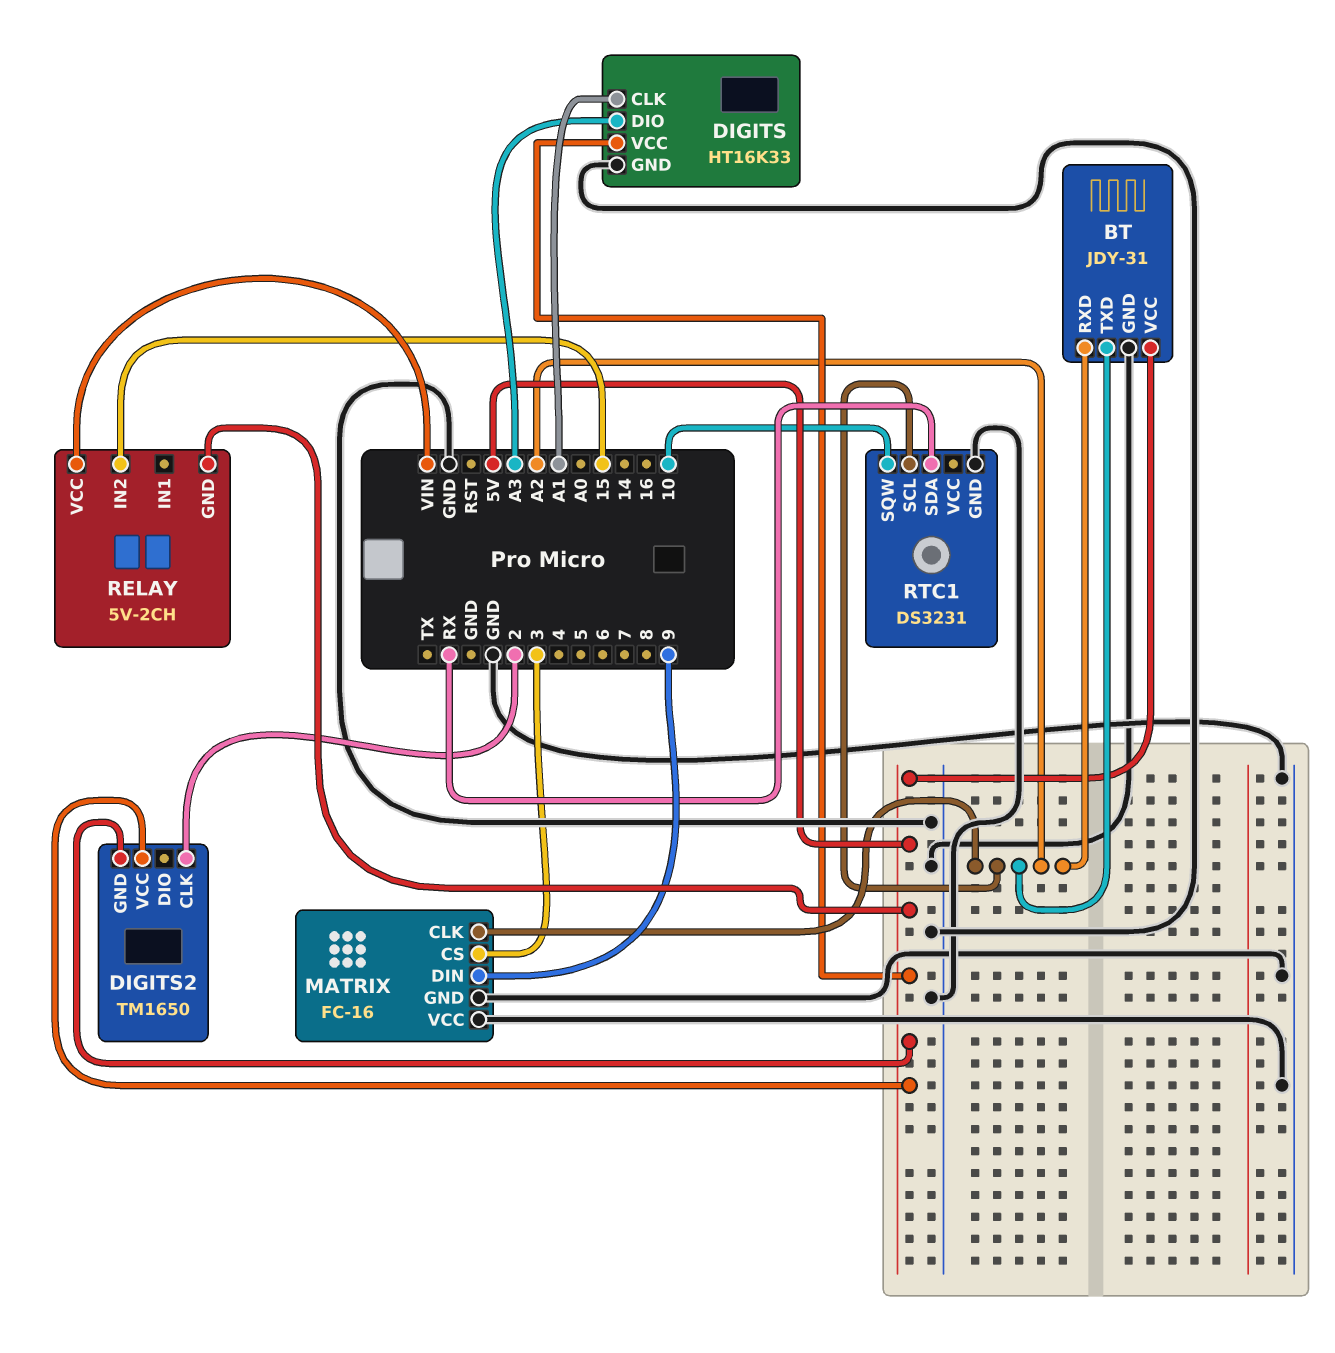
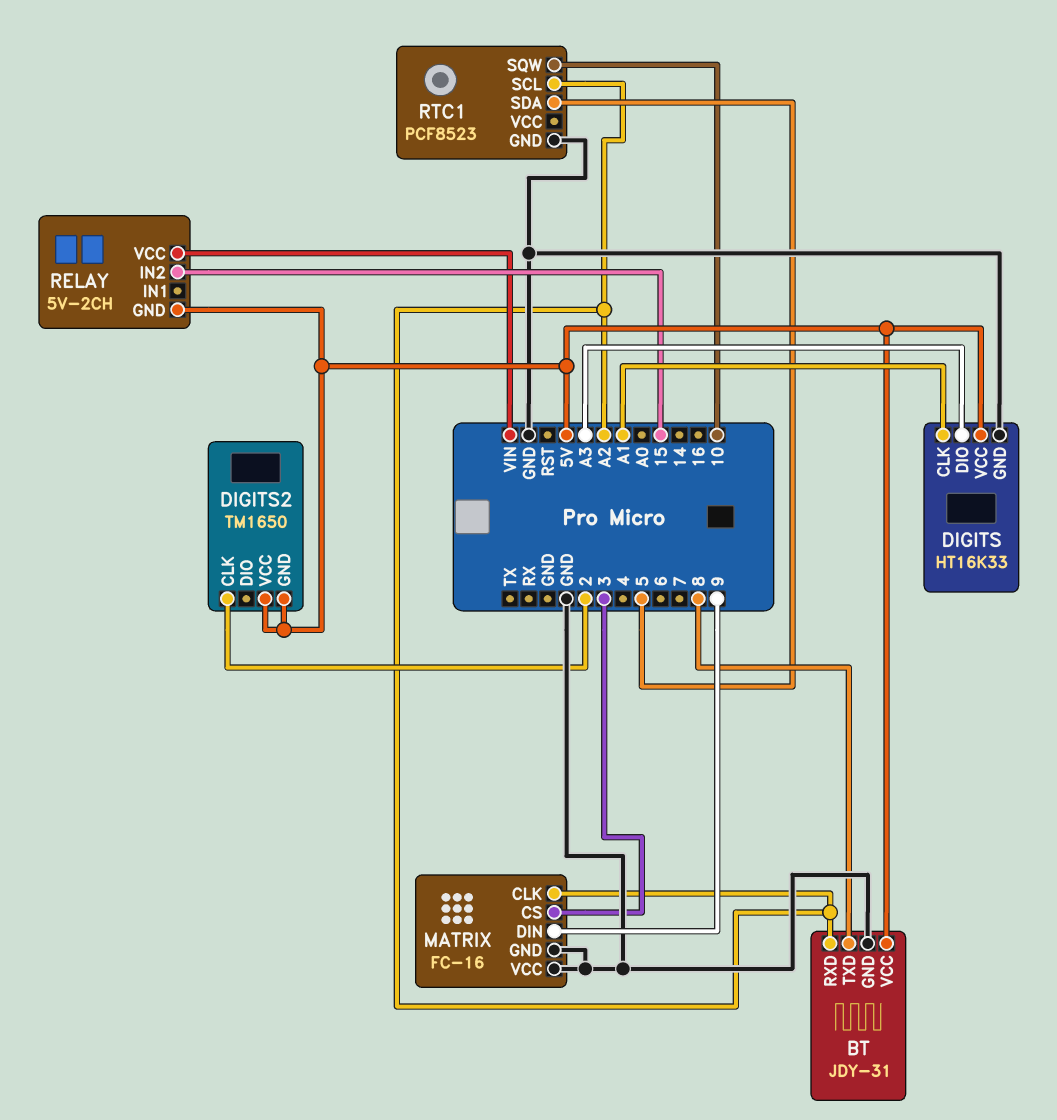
BT pin TXD: A2 -> 8
RTC1: DS3231 -> PCF8523
RTC1 pin SDA: RX -> 5

